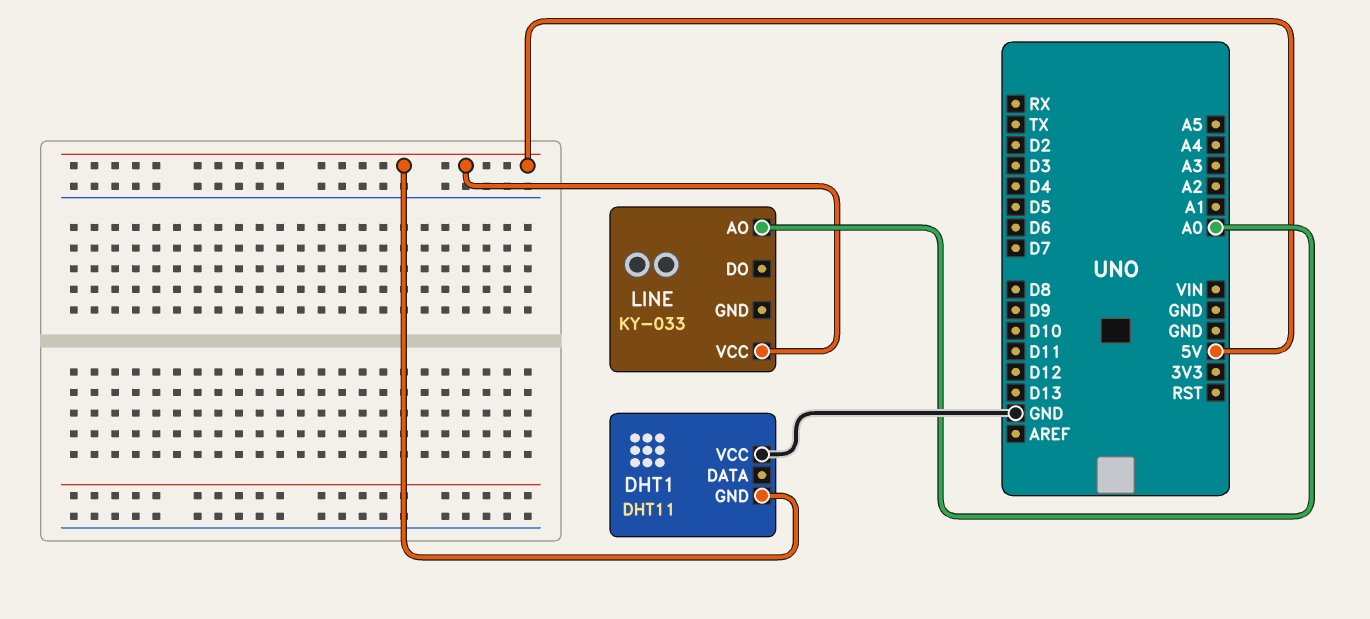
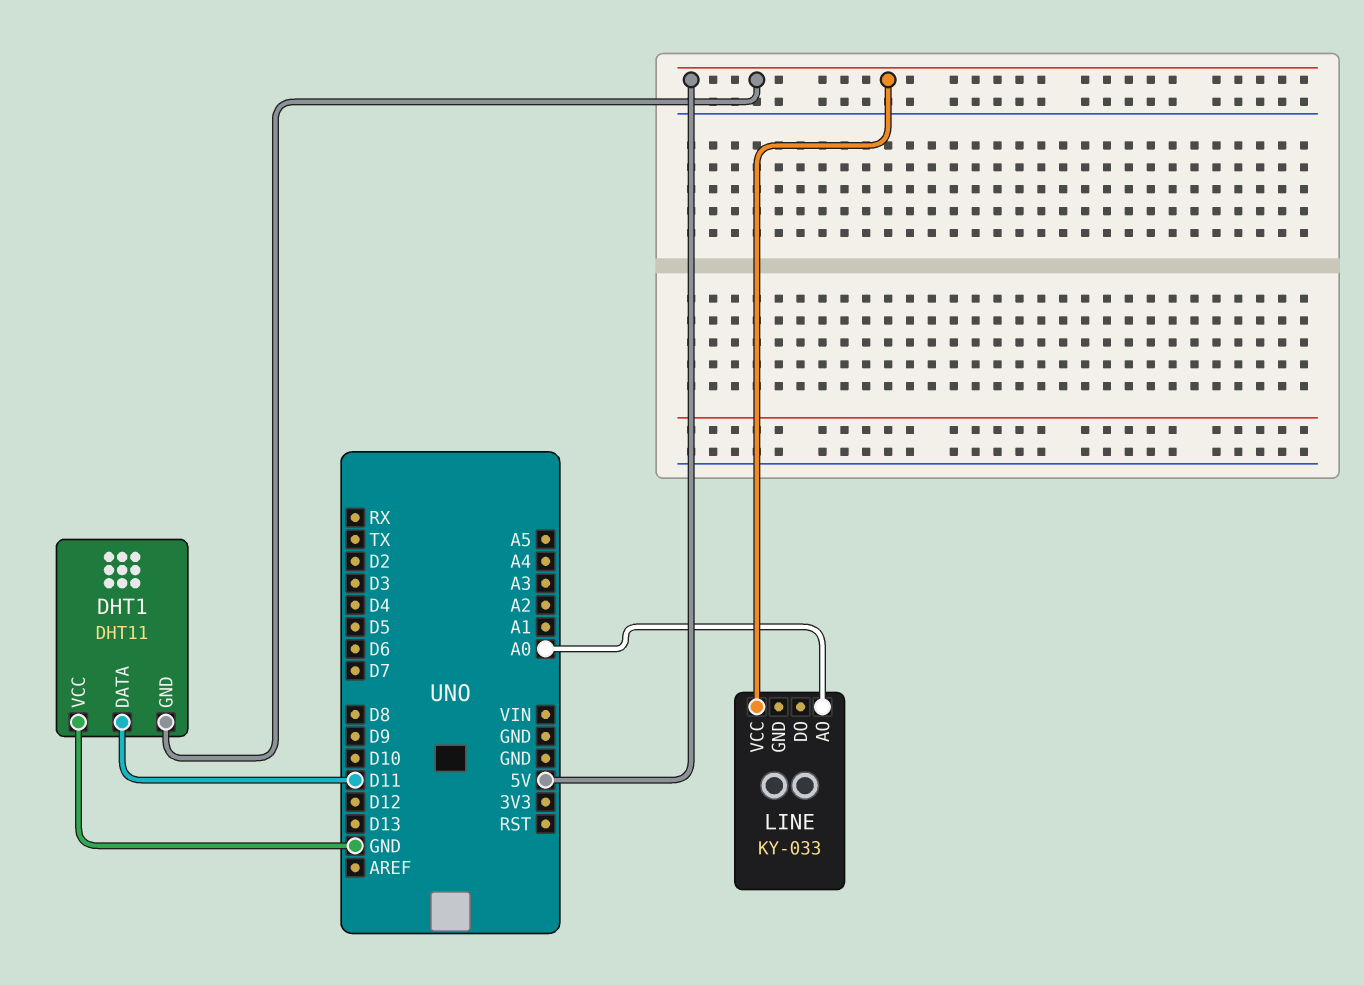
DHT1 pin DATA: none -> D11

